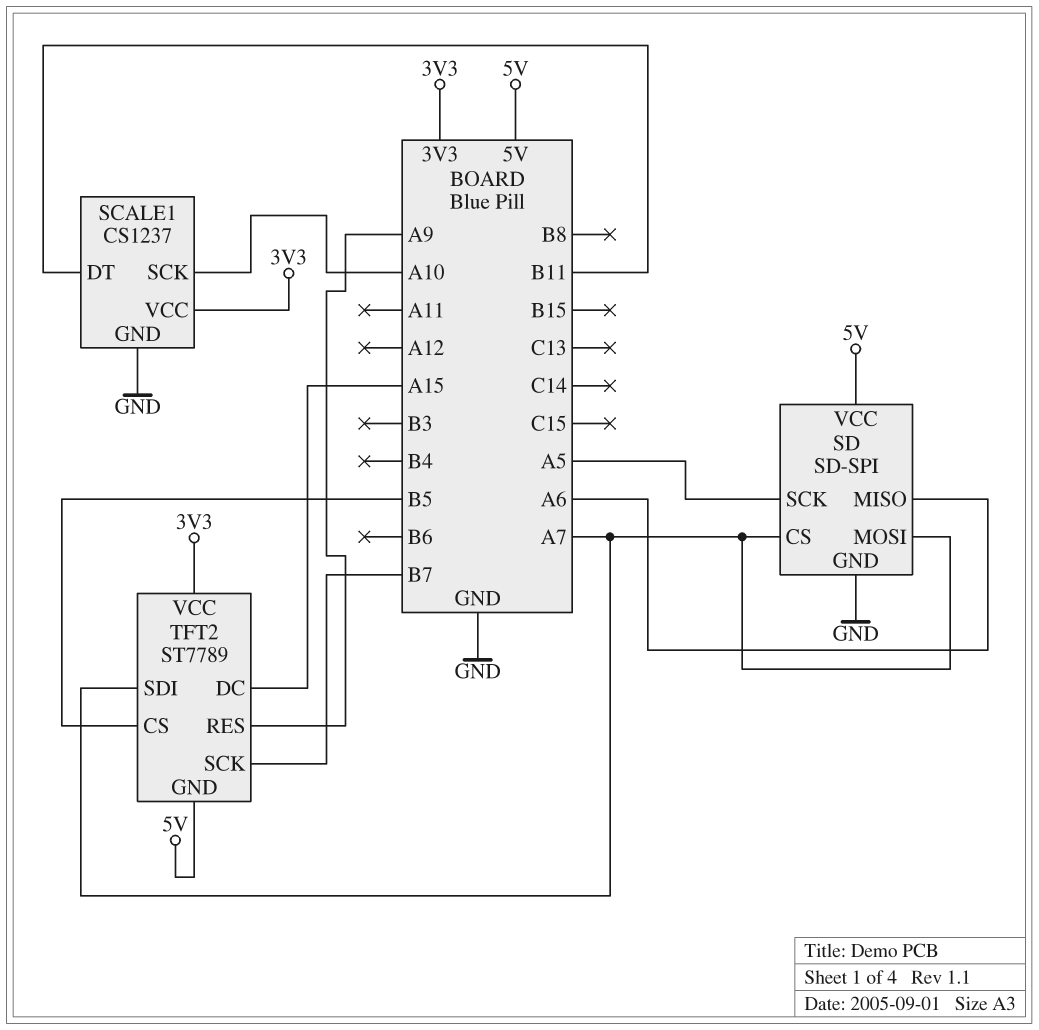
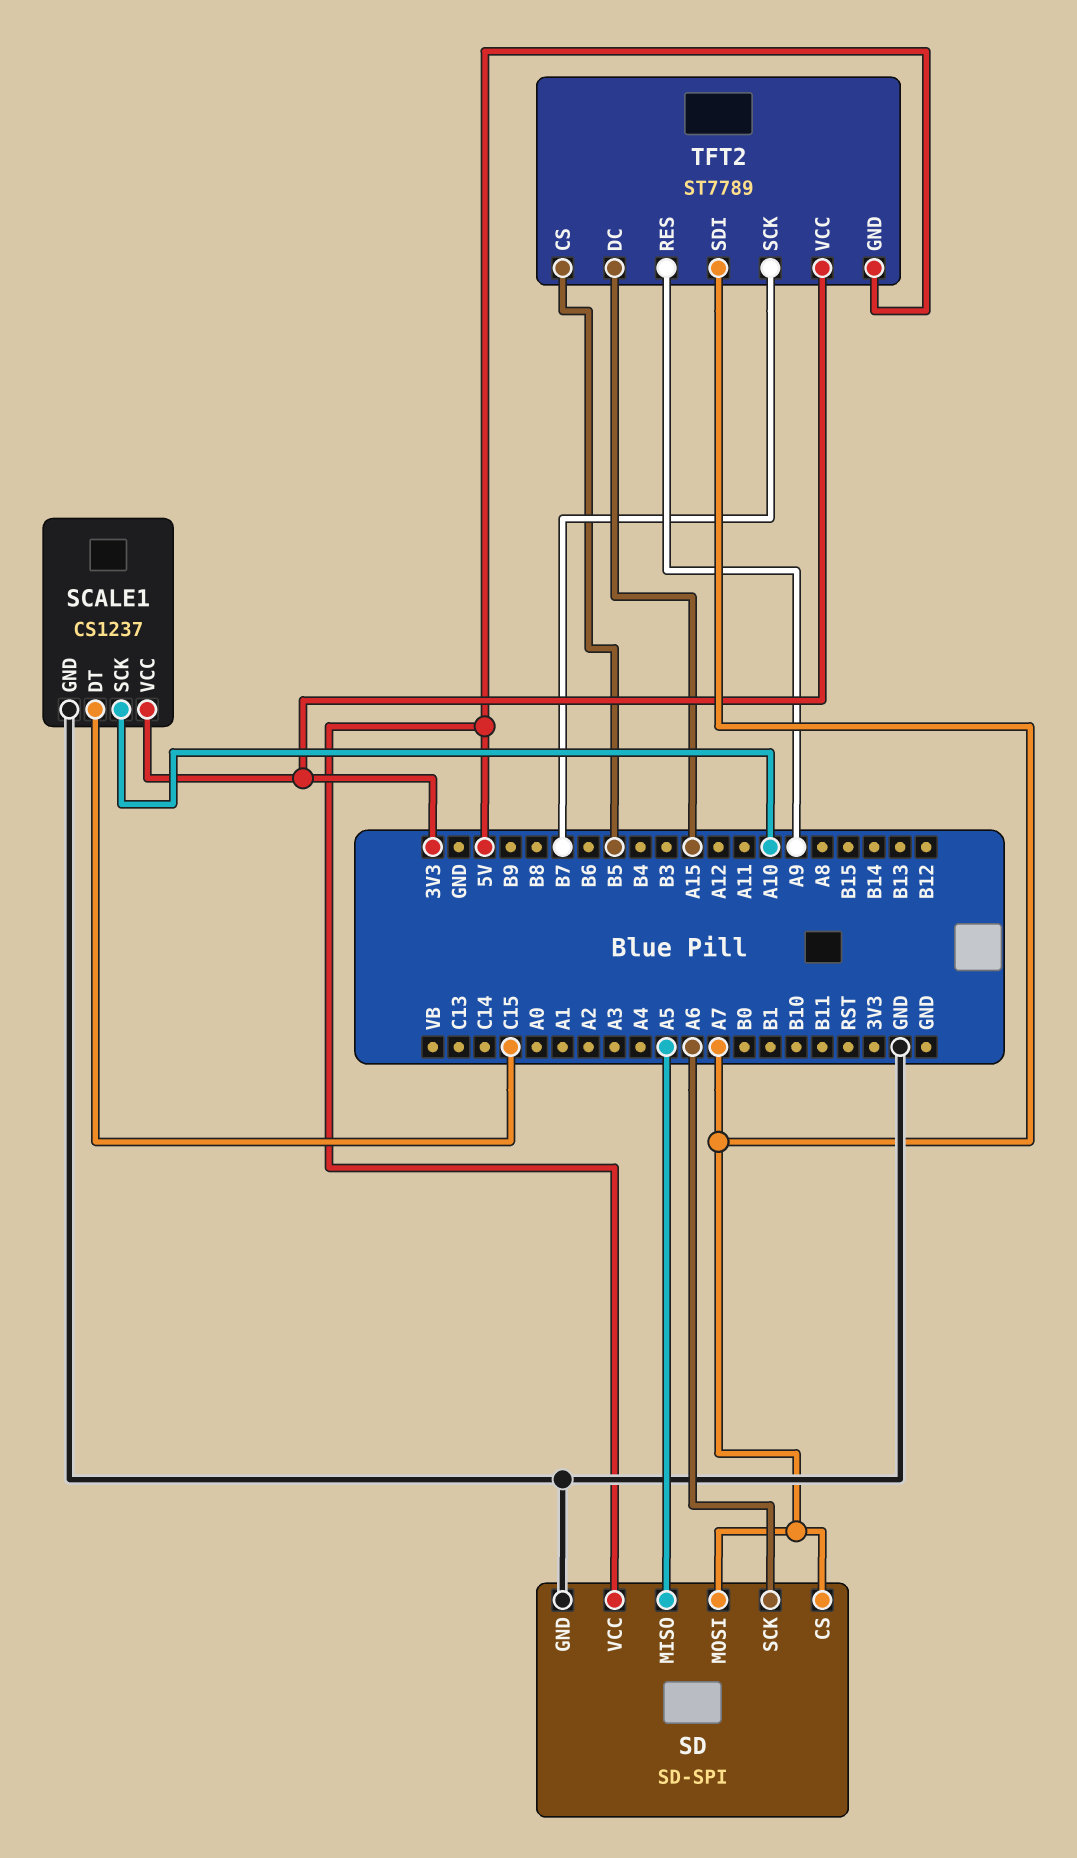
SCALE1 pin DT: B11 -> C15
SD pin MISO: A6 -> A5
SD pin SCK: A5 -> A6

